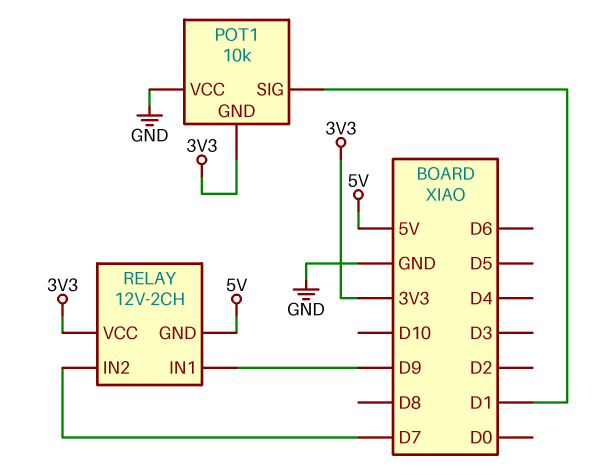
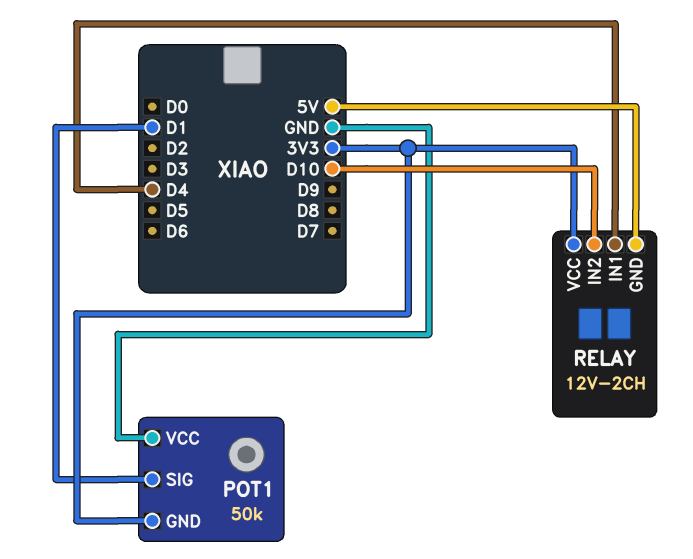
POT1: 10k -> 50k
RELAY pin IN1: D9 -> D4
RELAY pin IN2: D7 -> D10

